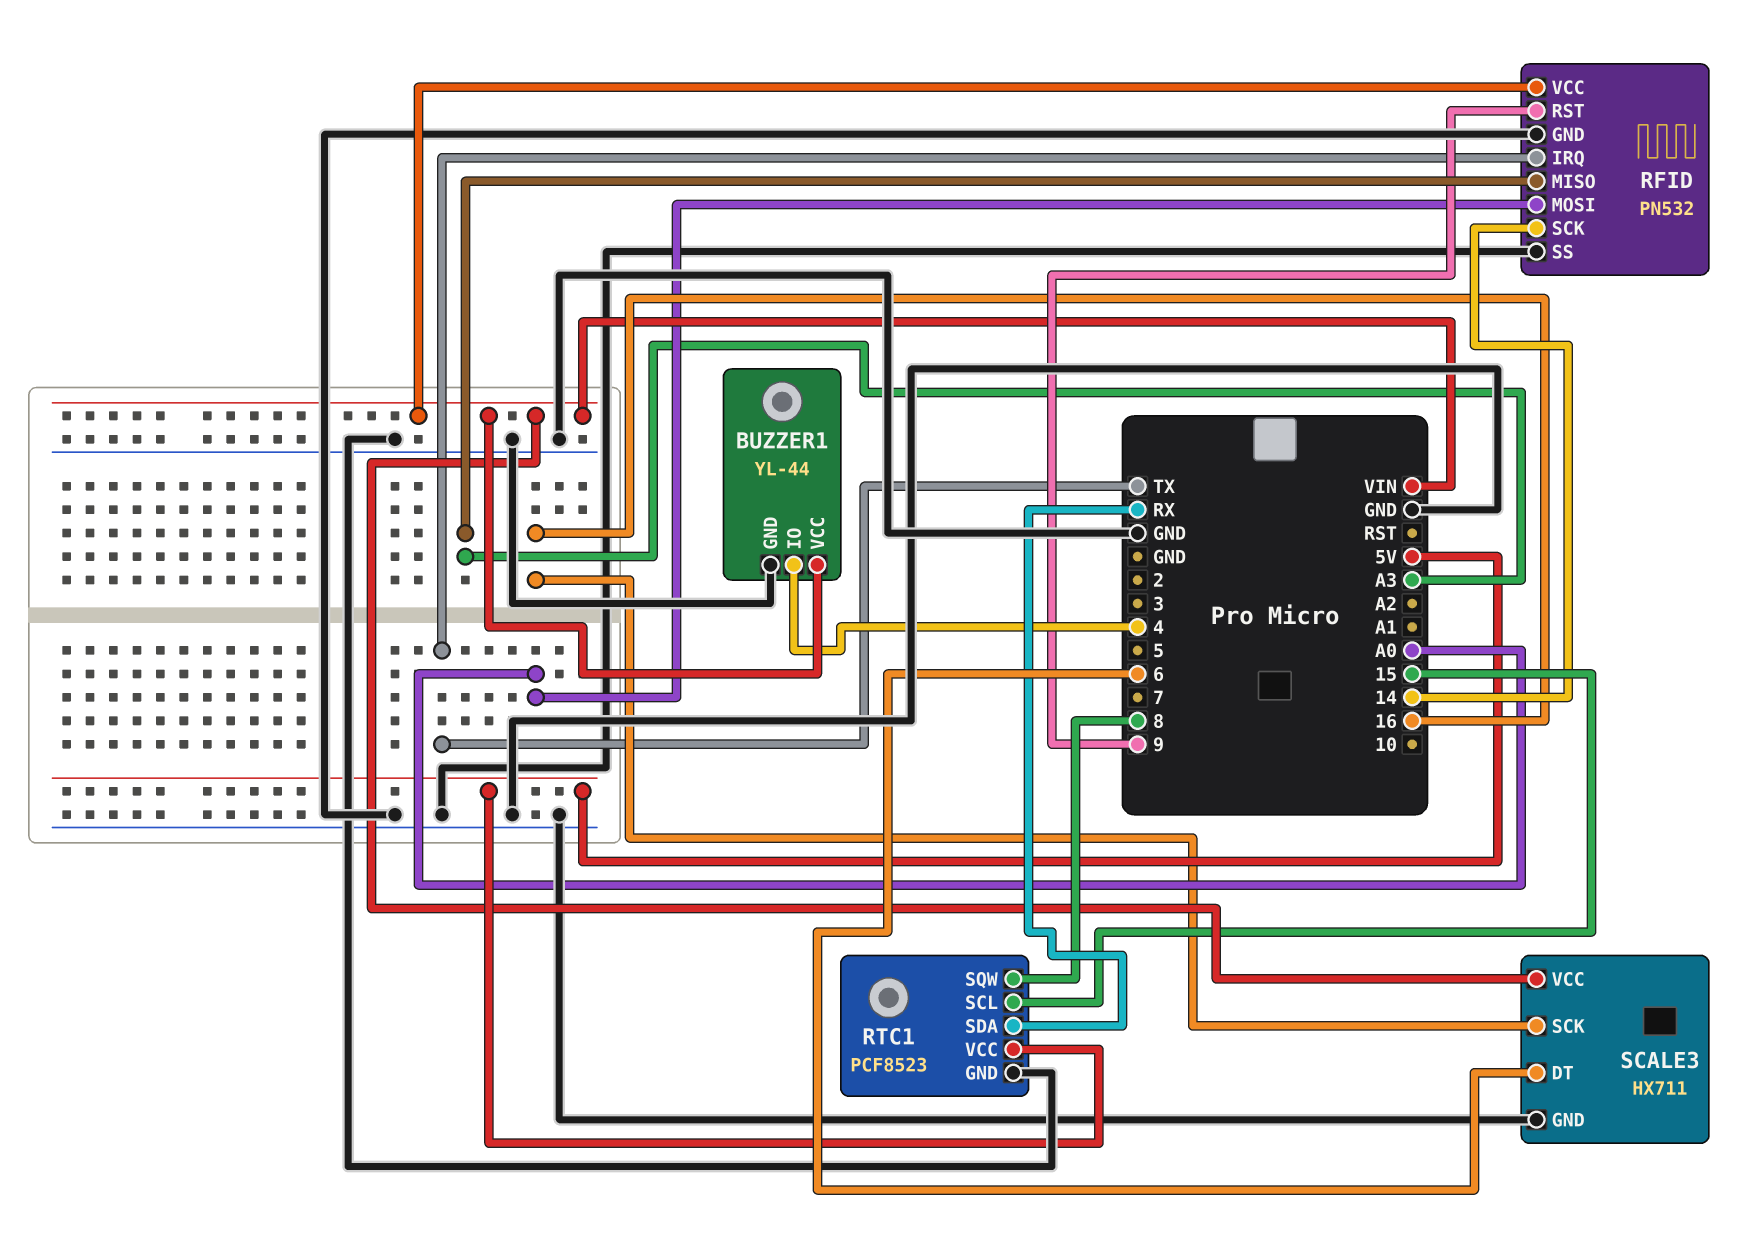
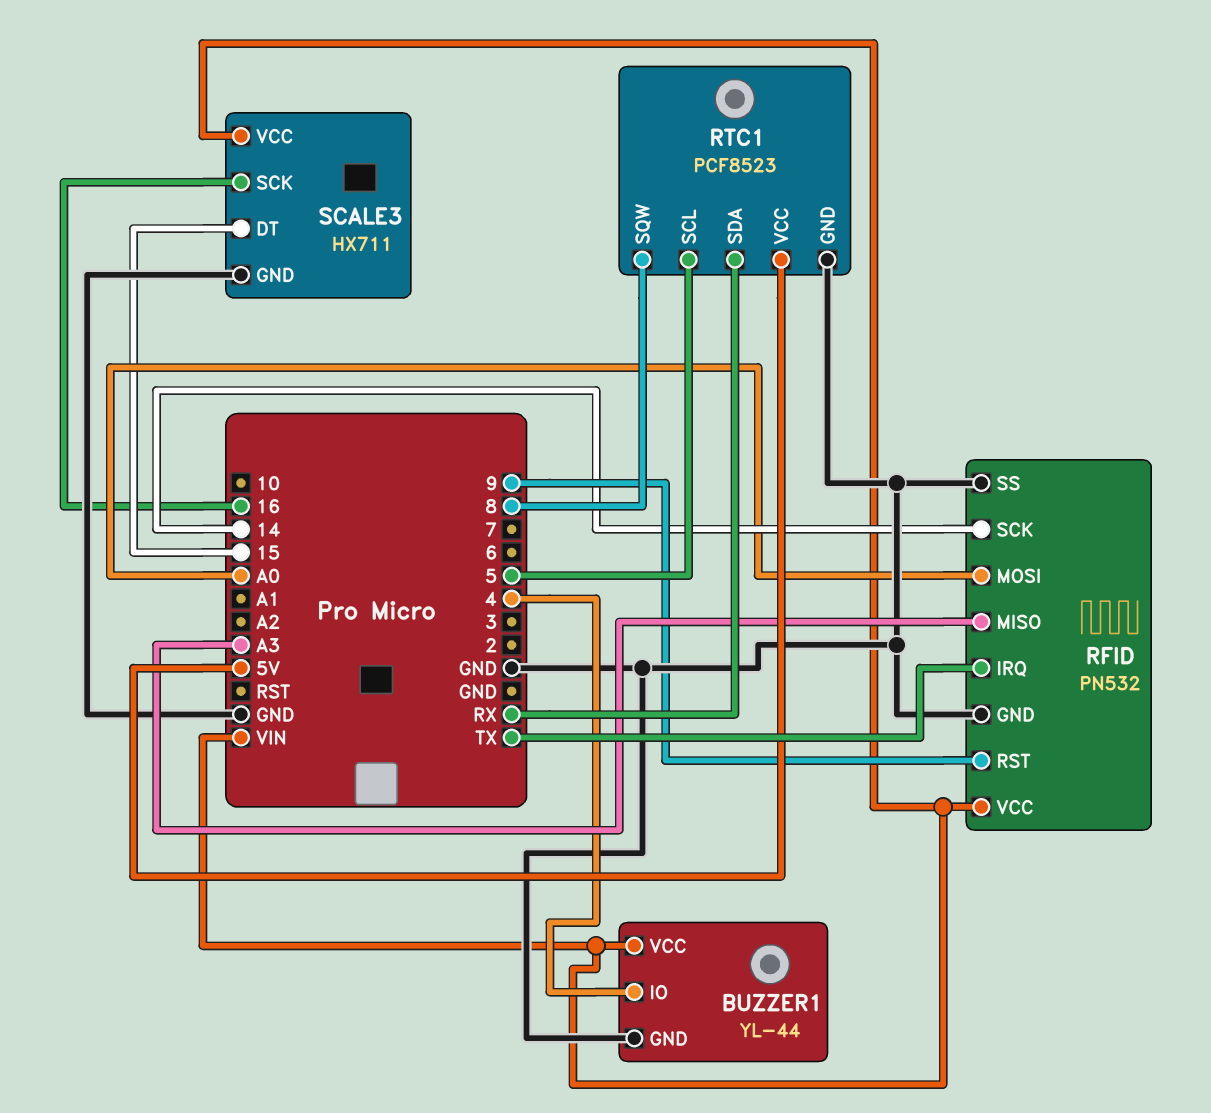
RTC1 pin SCL: 15 -> 5
SCALE3 pin DT: 6 -> 15

